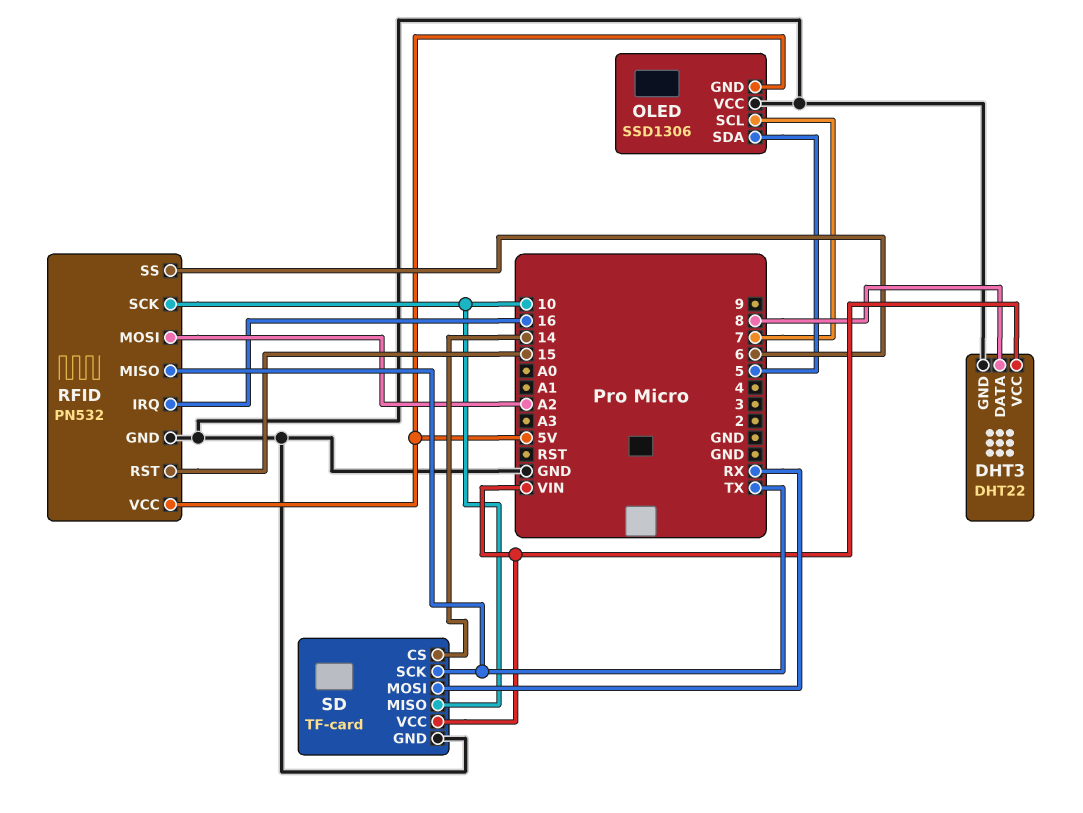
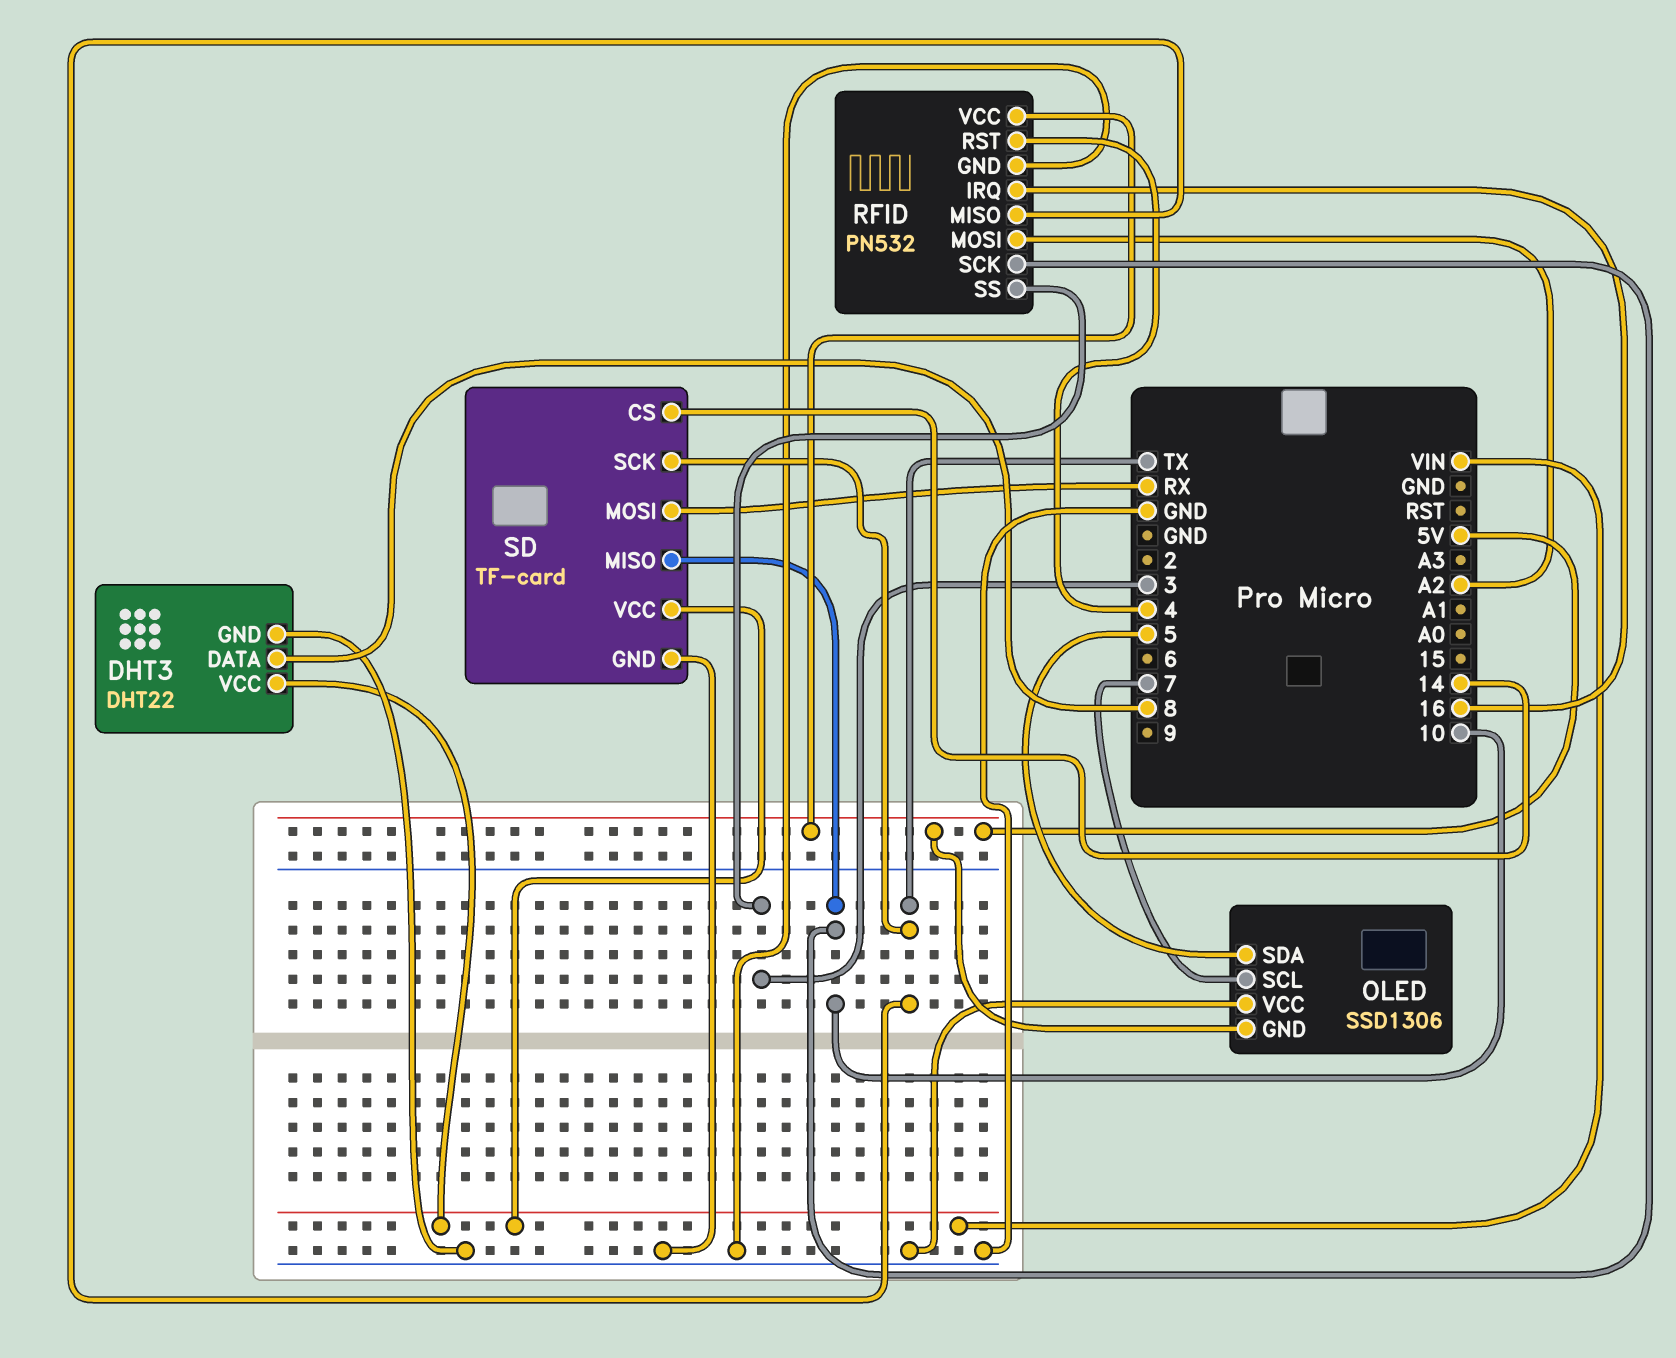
RFID pin RST: 15 -> 4
RFID pin SS: 6 -> 3

